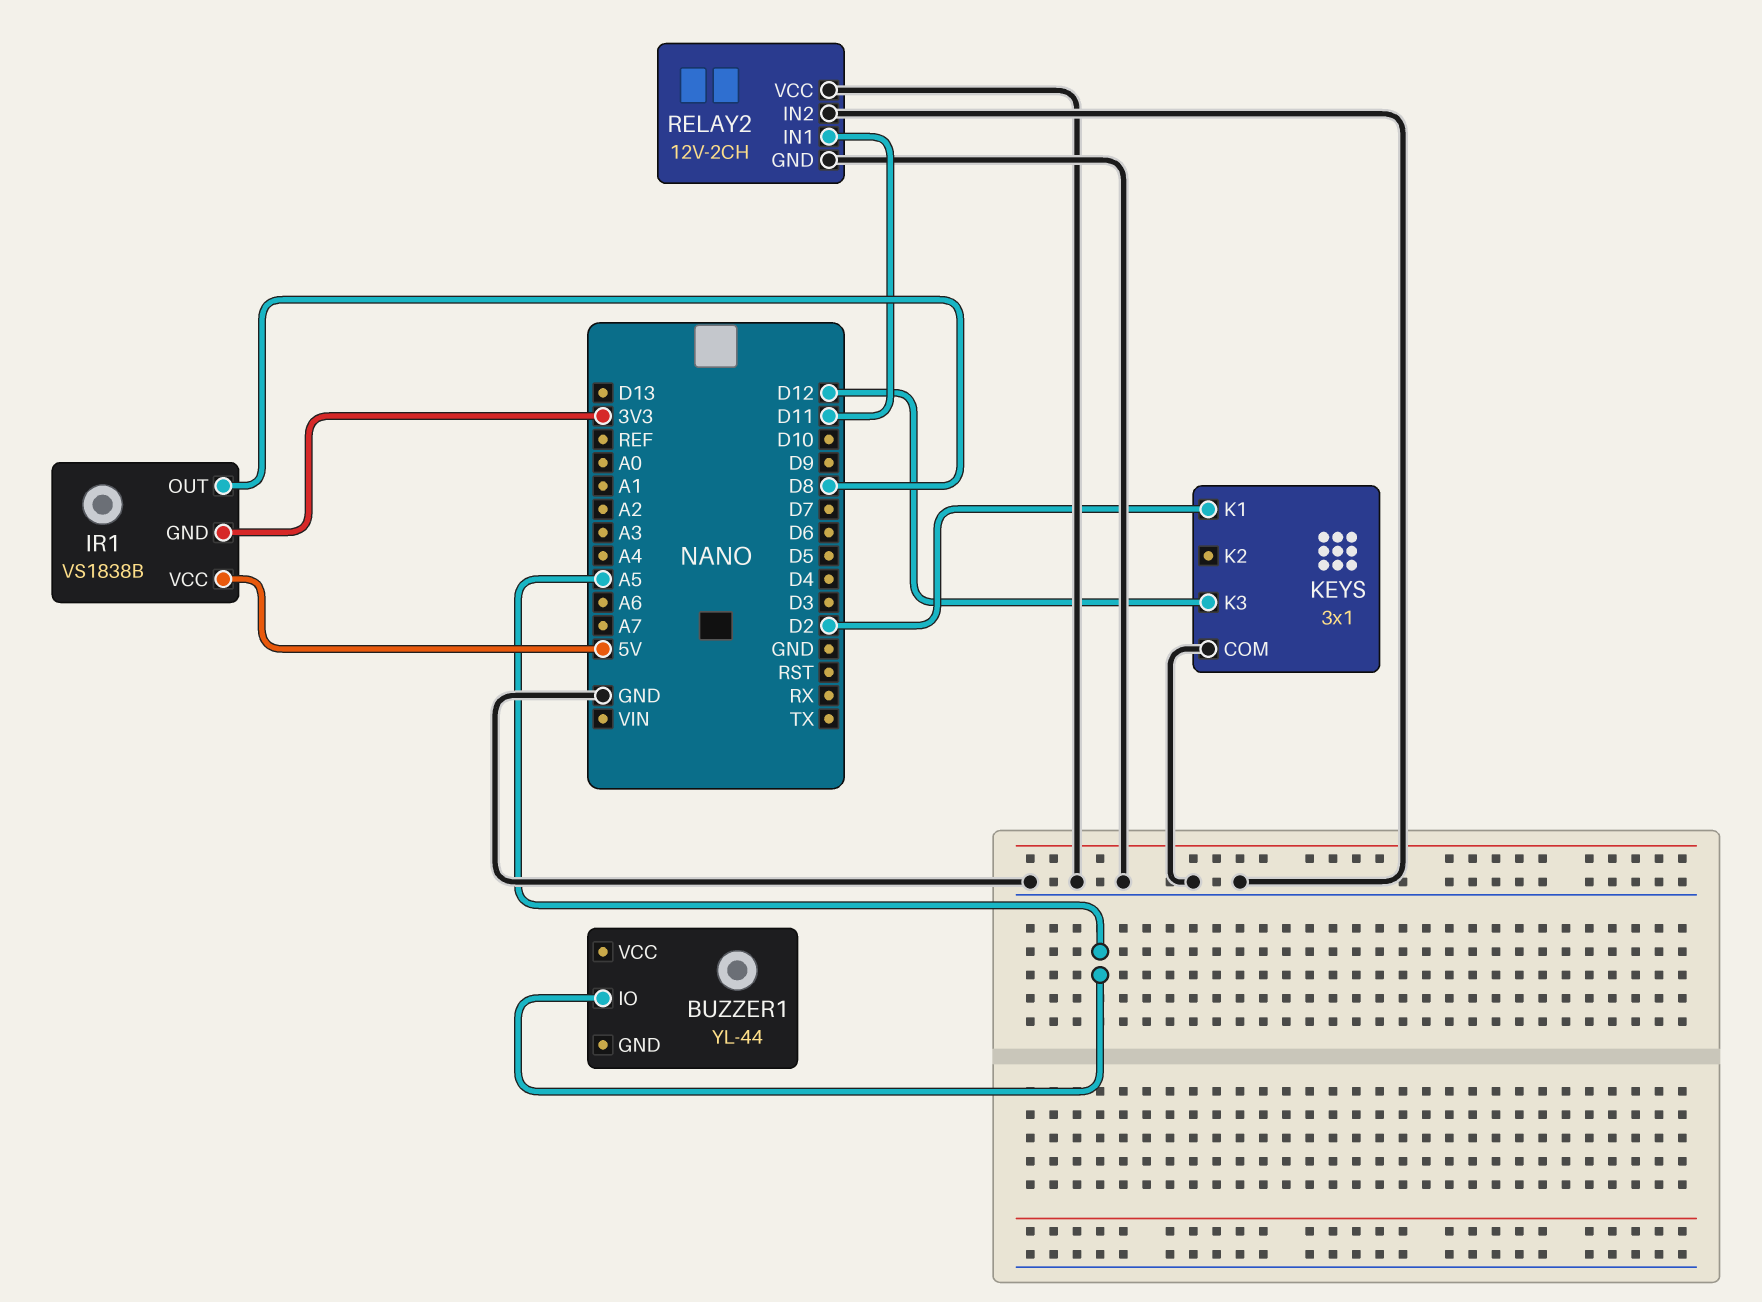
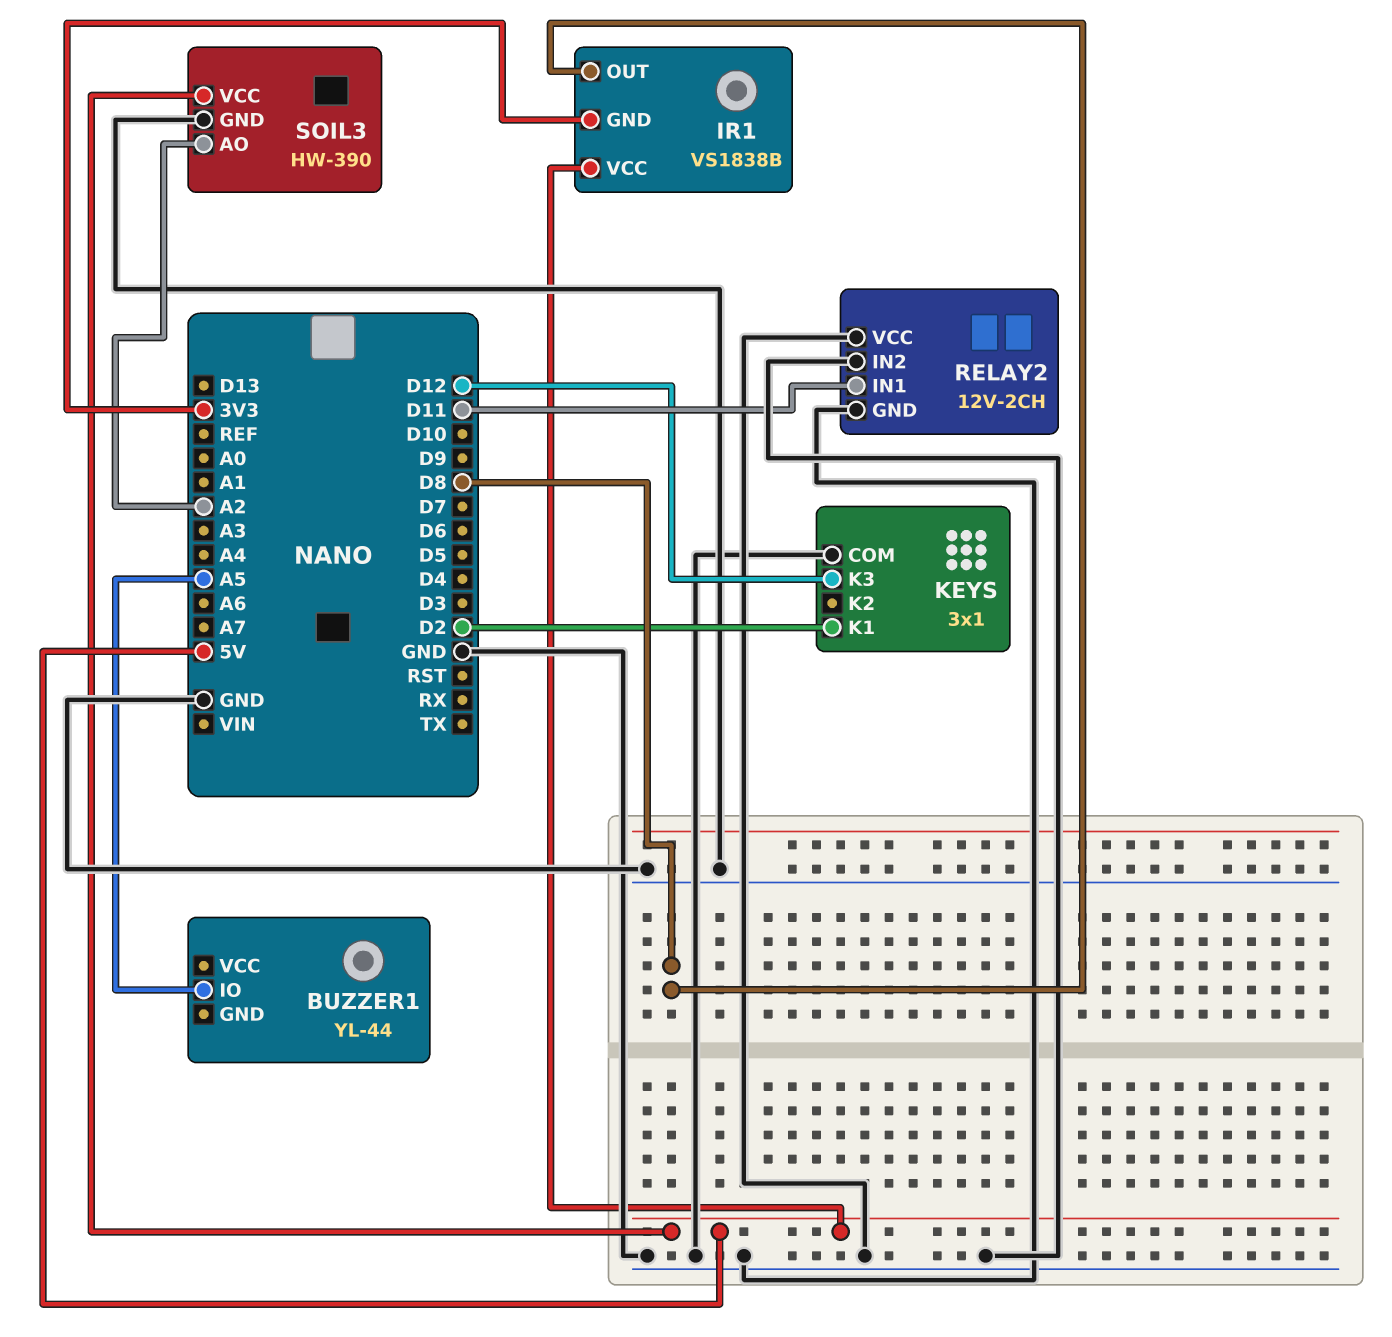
SOIL3: none -> HW-390
SOIL3 pin AO: none -> A2
SOIL3 pin GND: none -> GND
SOIL3 pin VCC: none -> 5V

